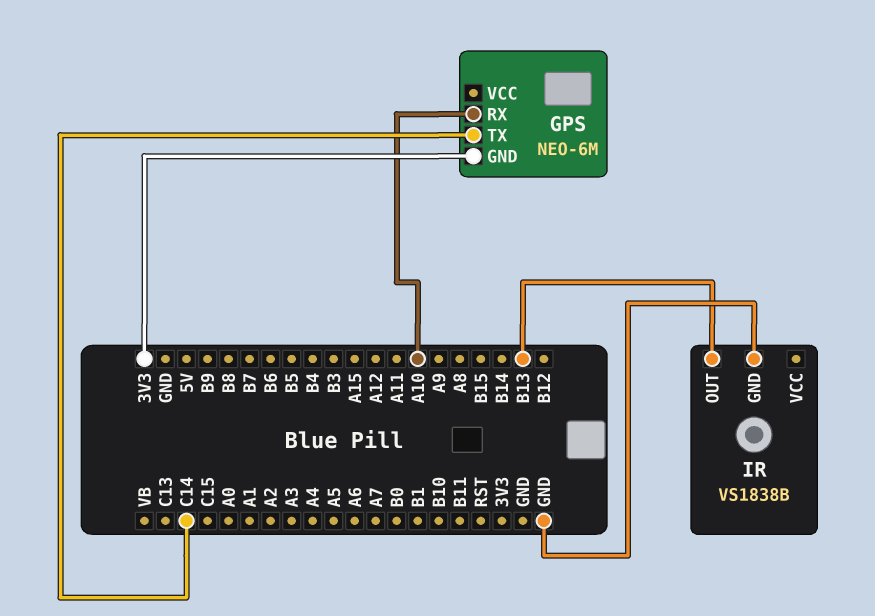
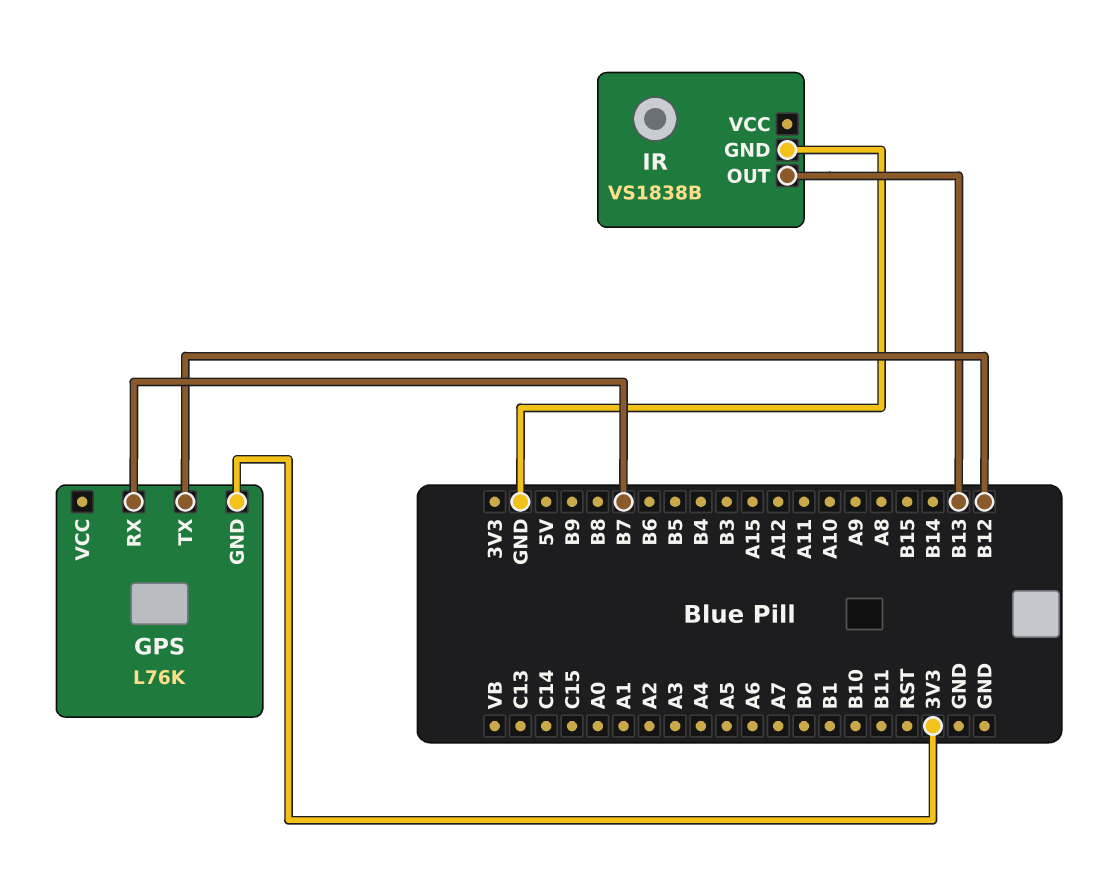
GPS: NEO-6M -> L76K
GPS pin RX: A10 -> B7
GPS pin TX: C14 -> B12

